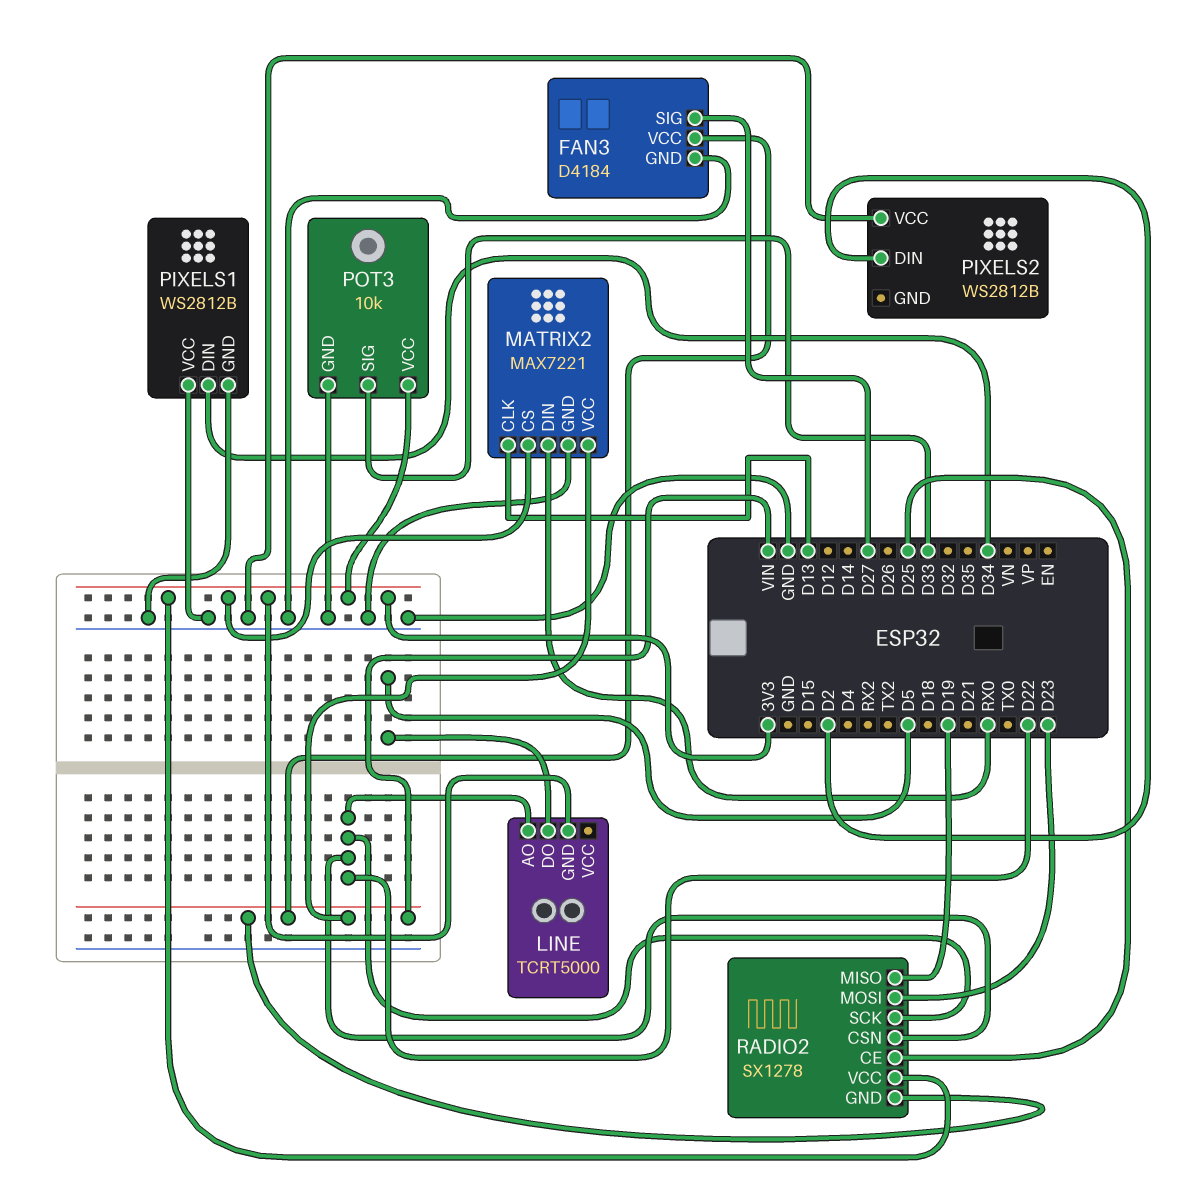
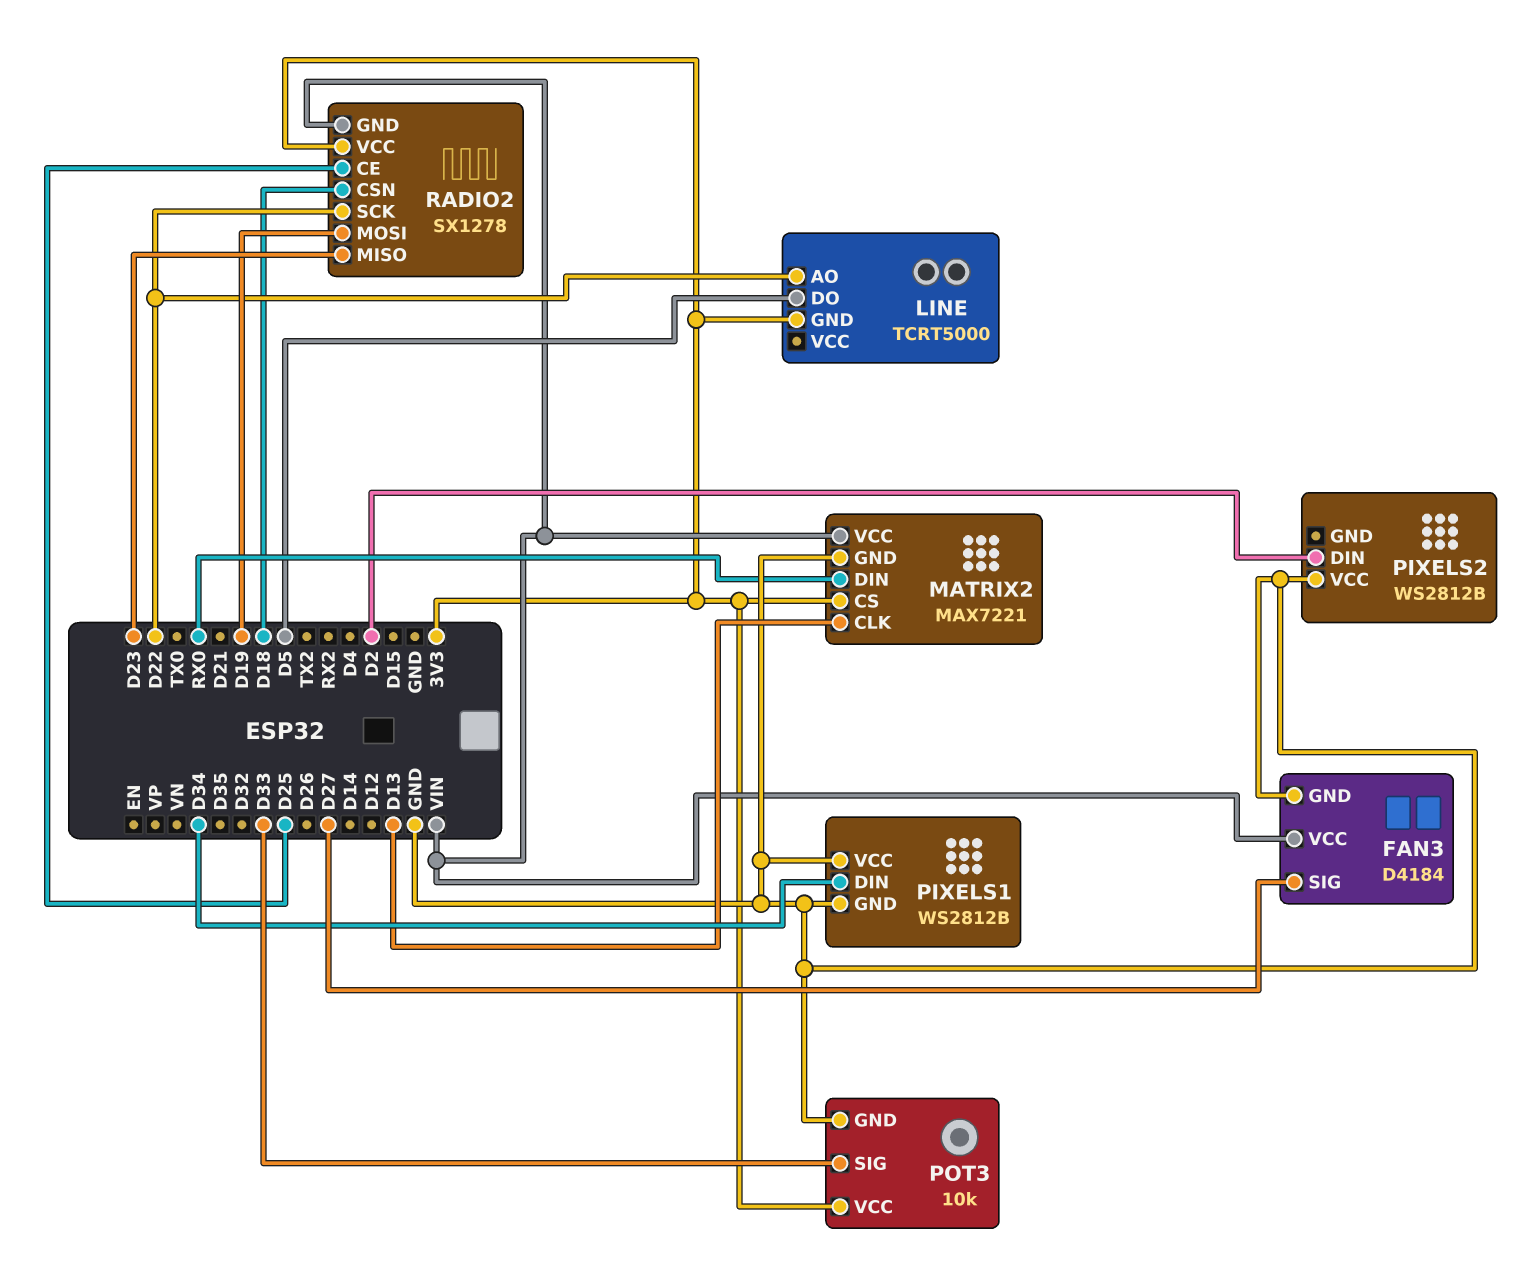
RADIO2 pin CSN: D22 -> D18
RADIO2 pin MISO: D19 -> D23
RADIO2 pin MOSI: D23 -> D19

